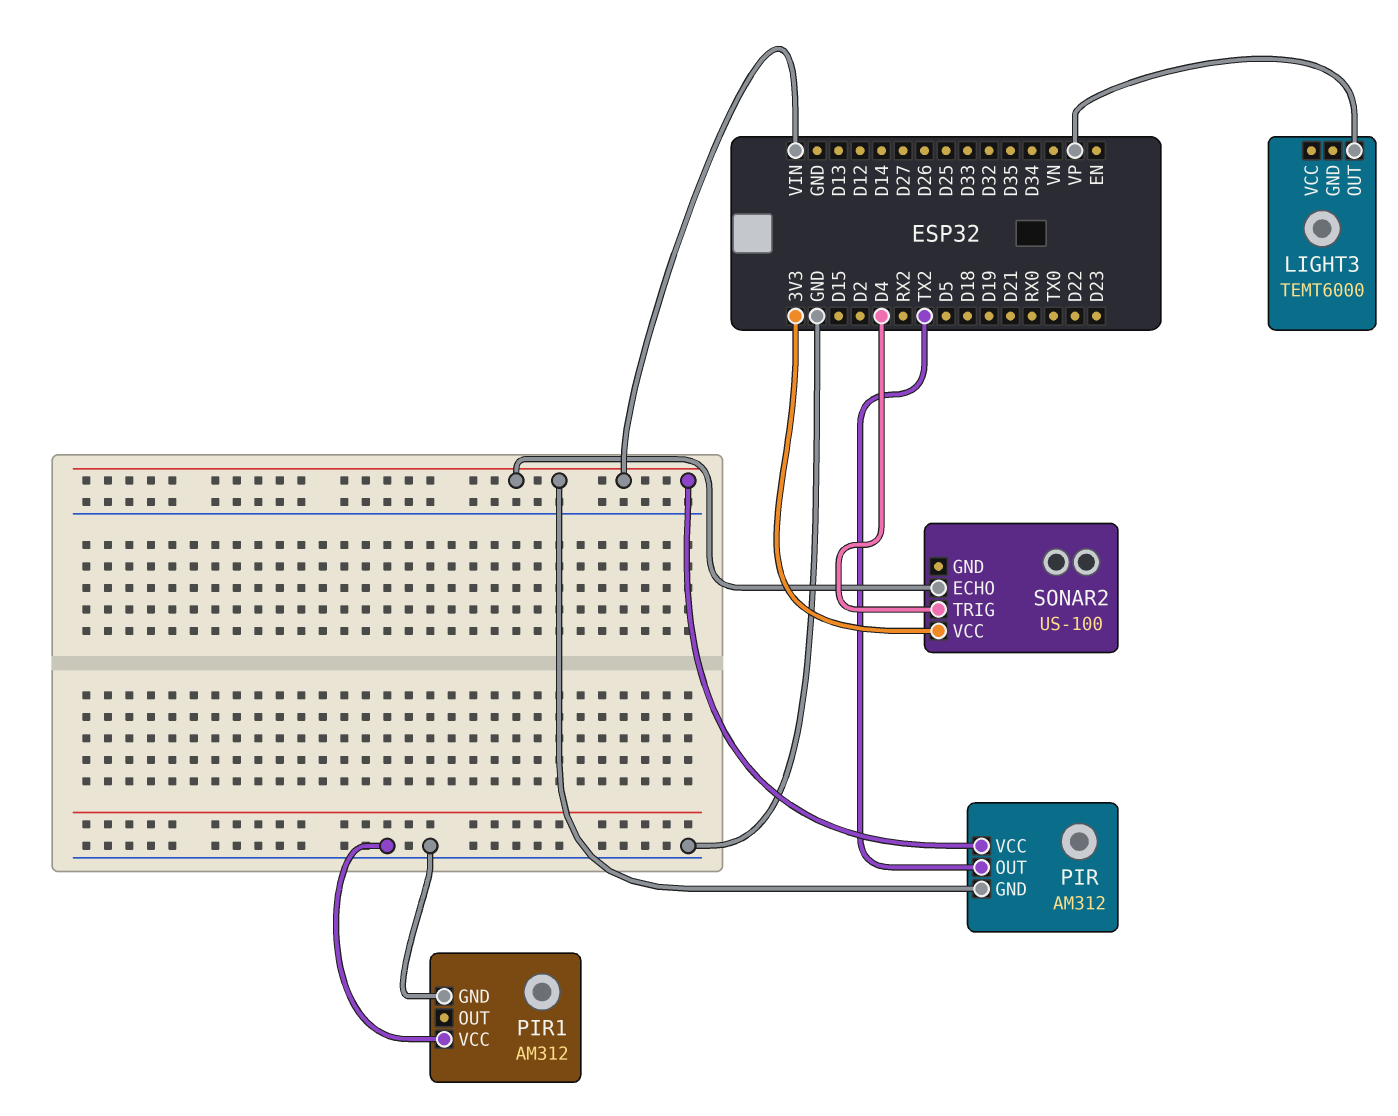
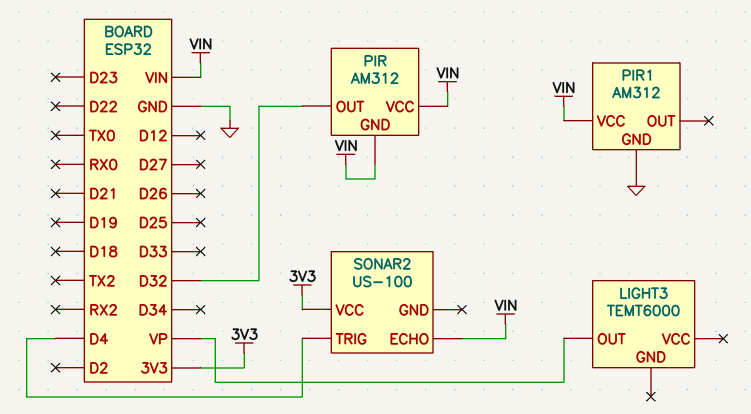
PIR pin OUT: TX2 -> D32
PIR1 pin VCC: GND -> VIN

